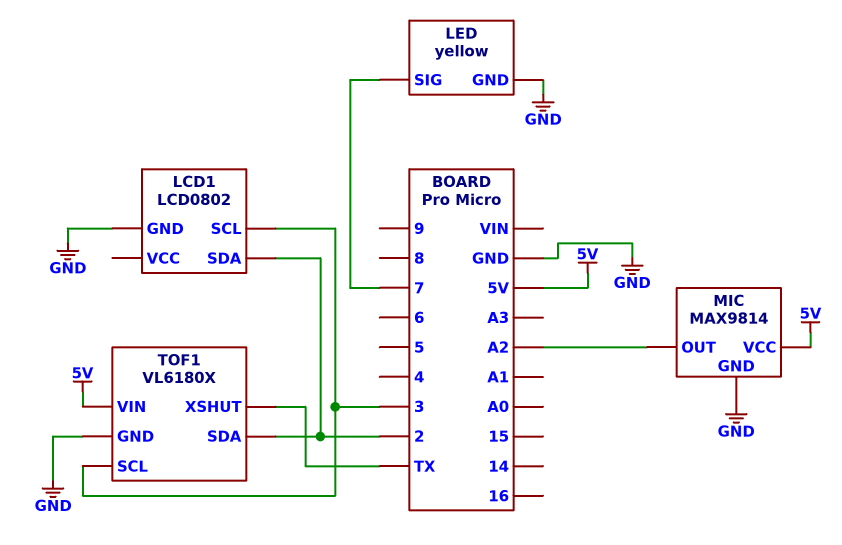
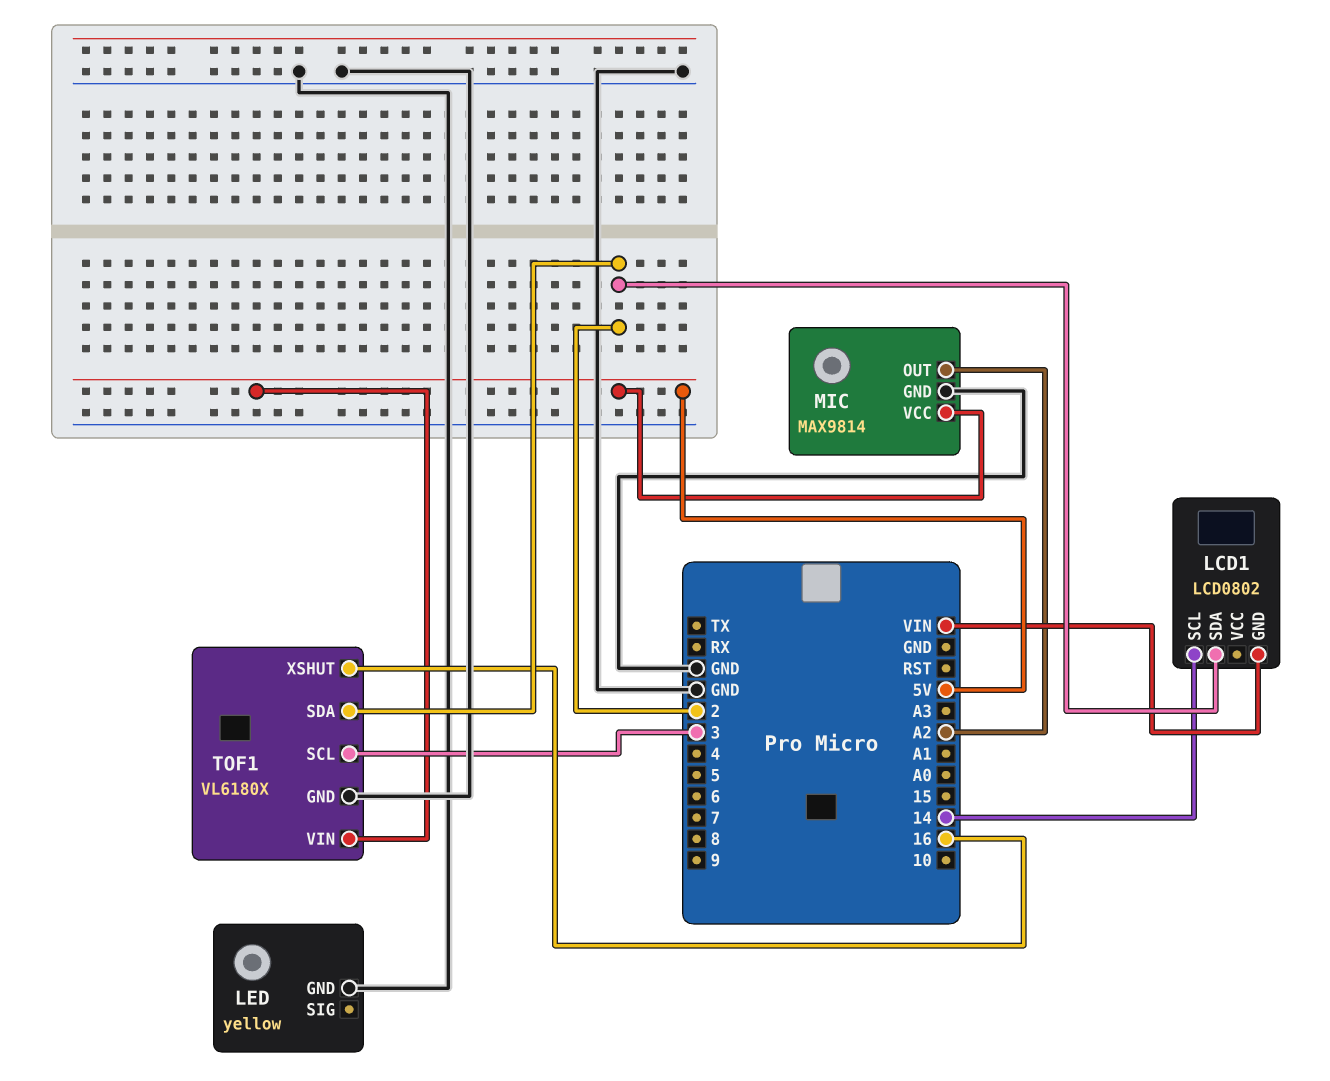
LCD1 pin GND: GND -> VIN
LCD1 pin SCL: 3 -> 14
LED pin SIG: 7 -> none
TOF1 pin XSHUT: TX -> 16

